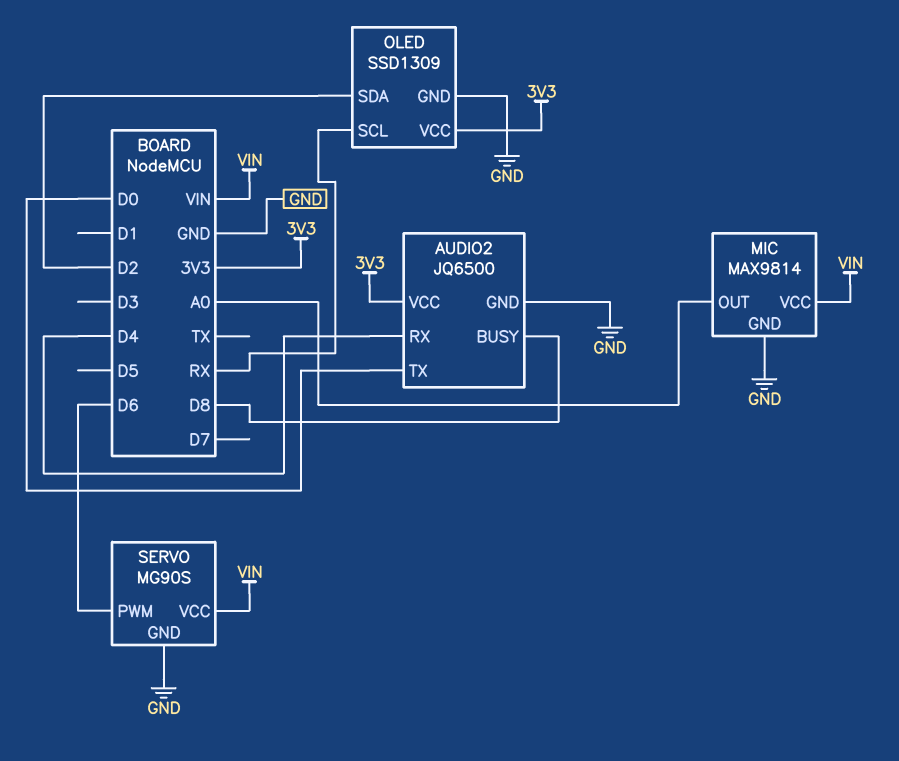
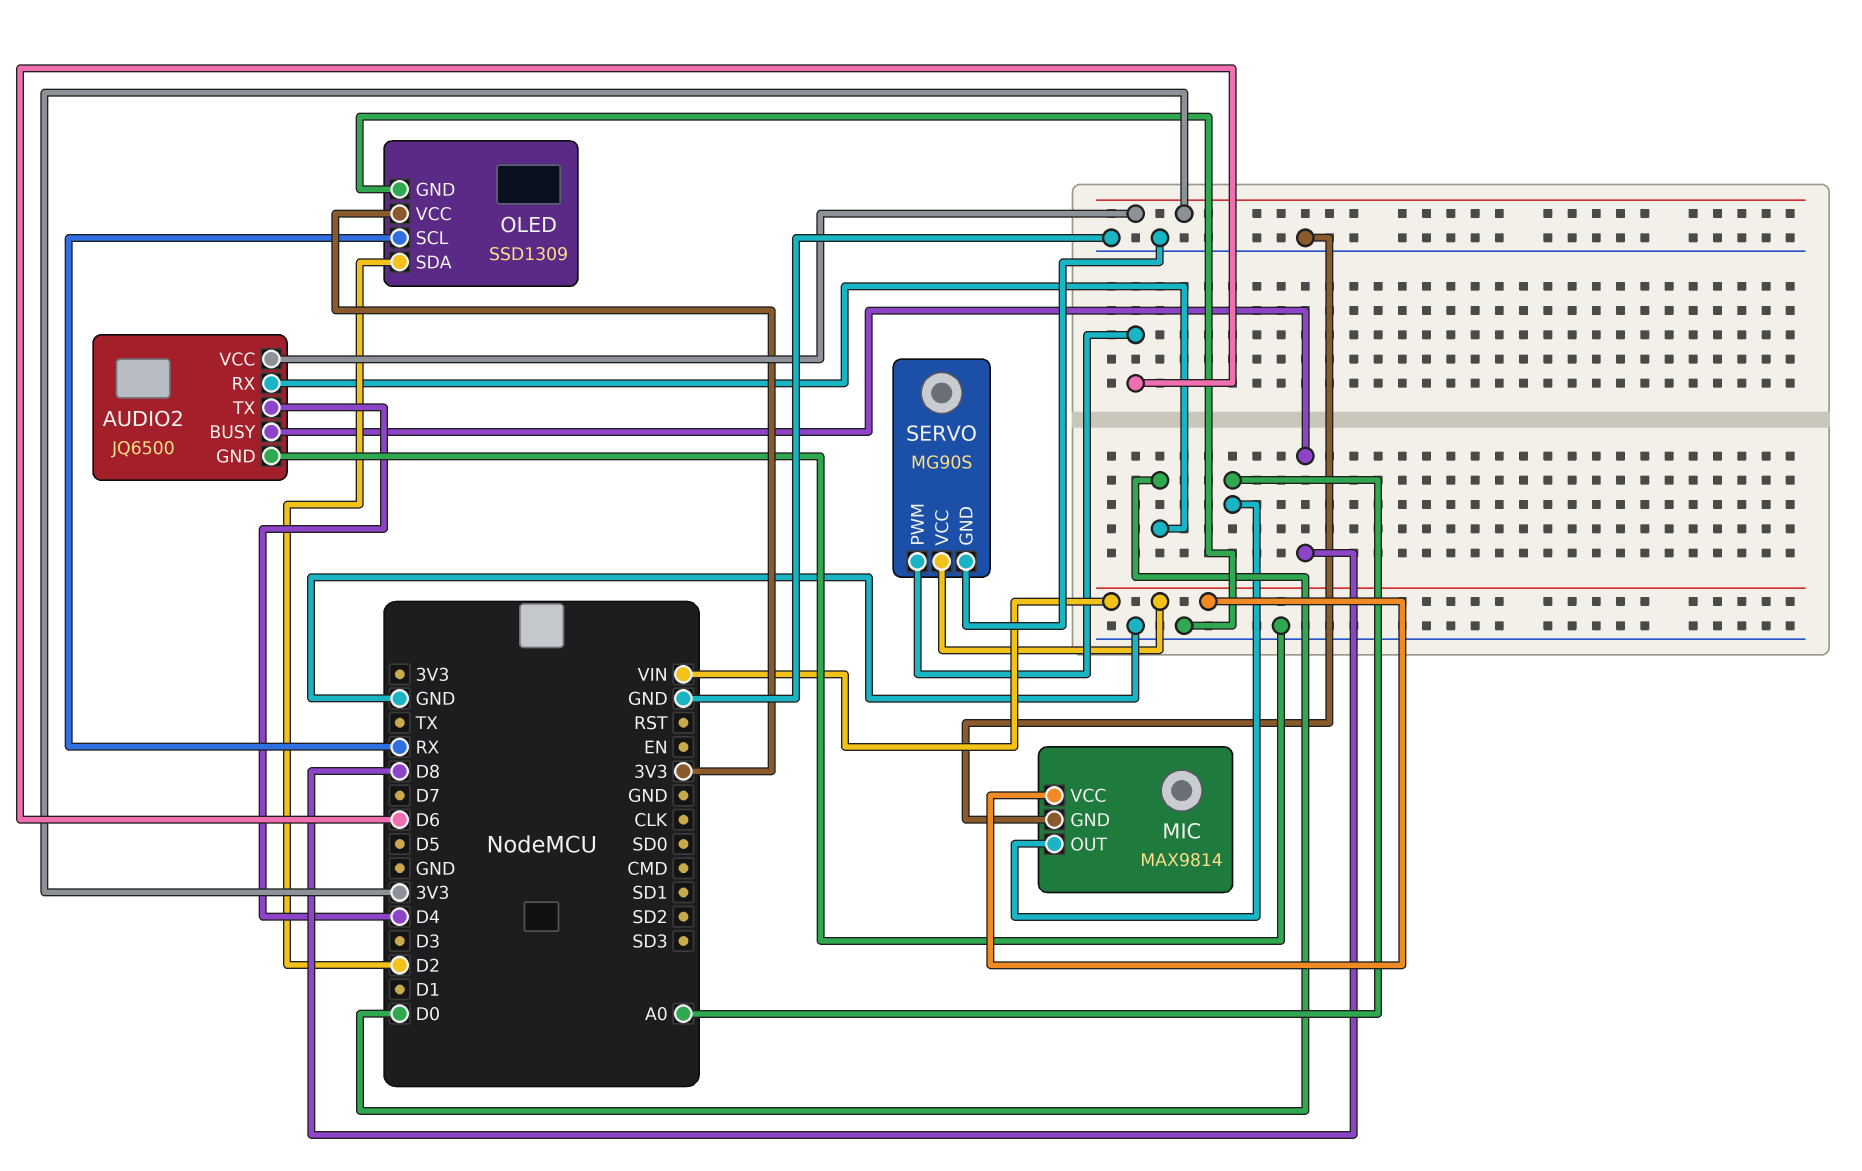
AUDIO2 pin RX: D4 -> D0
AUDIO2 pin TX: D0 -> D4

